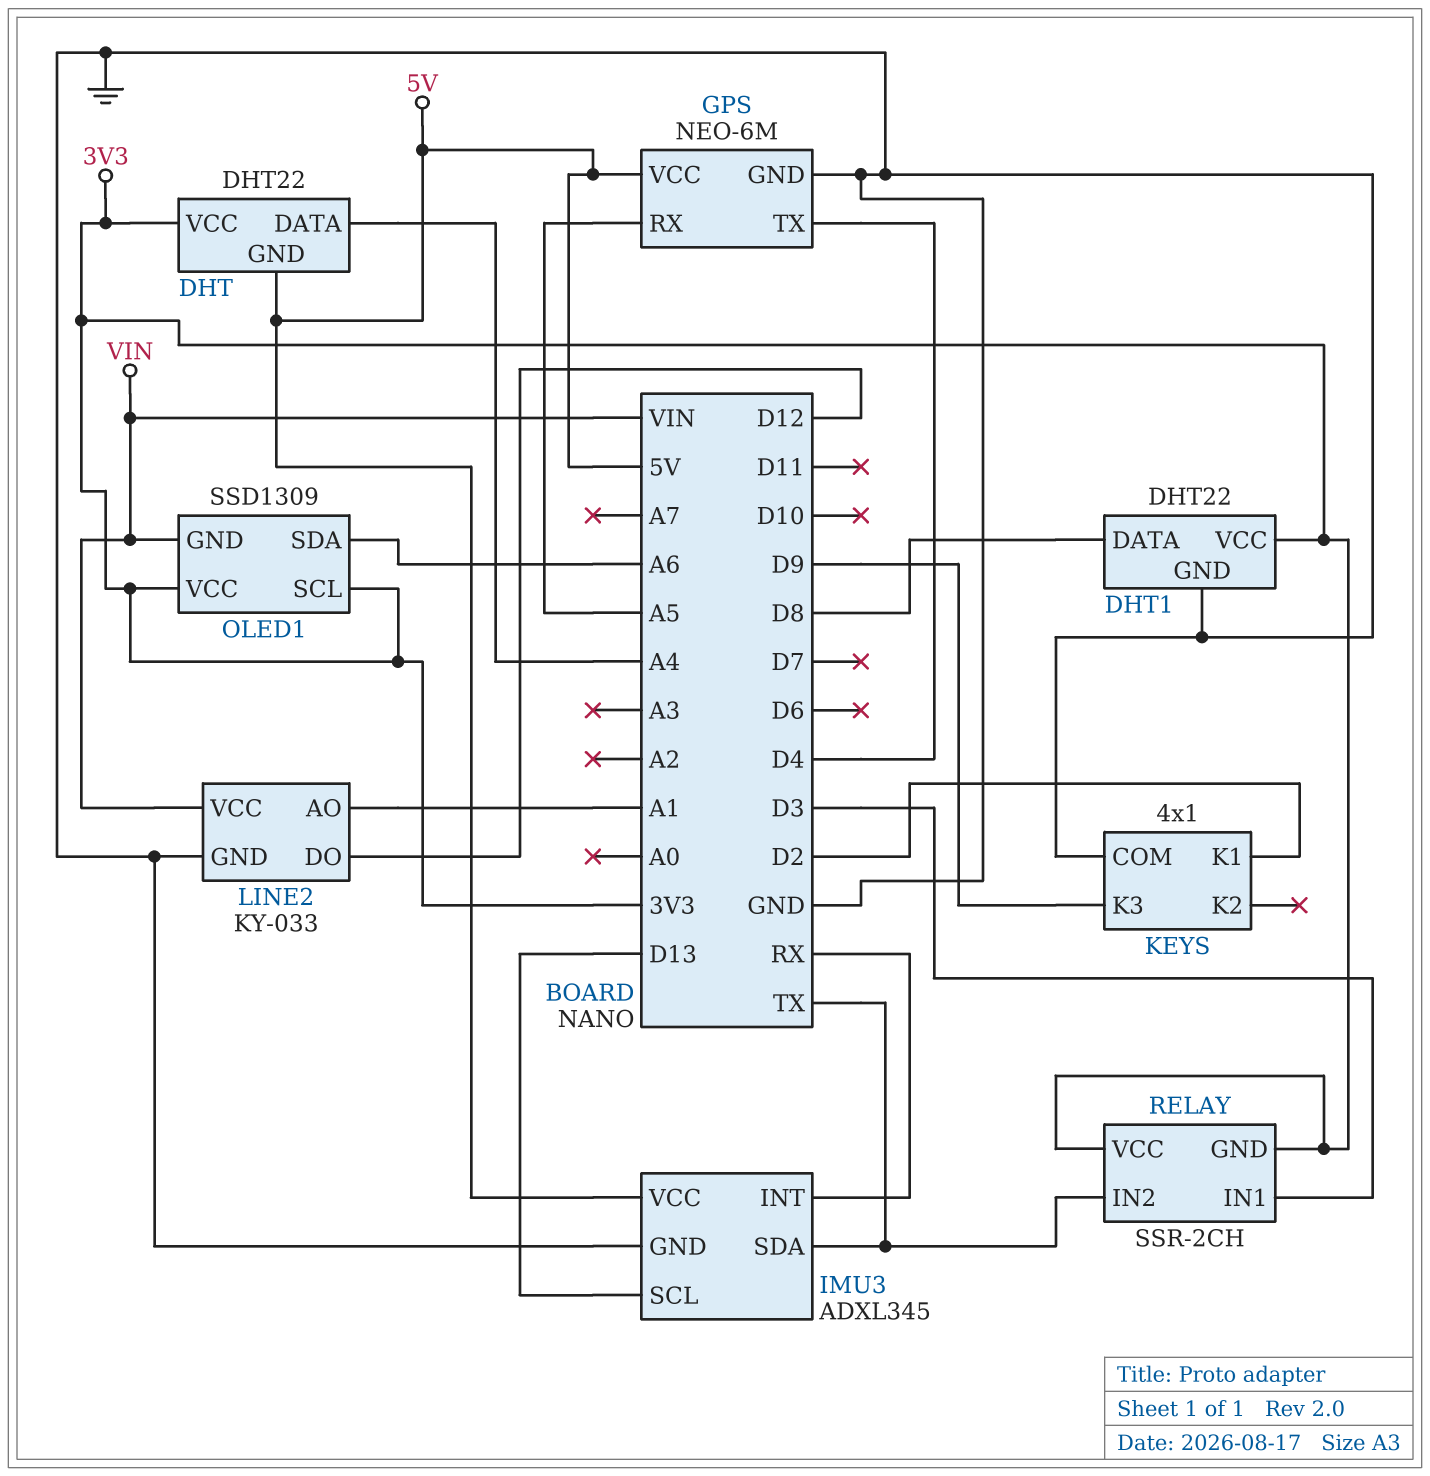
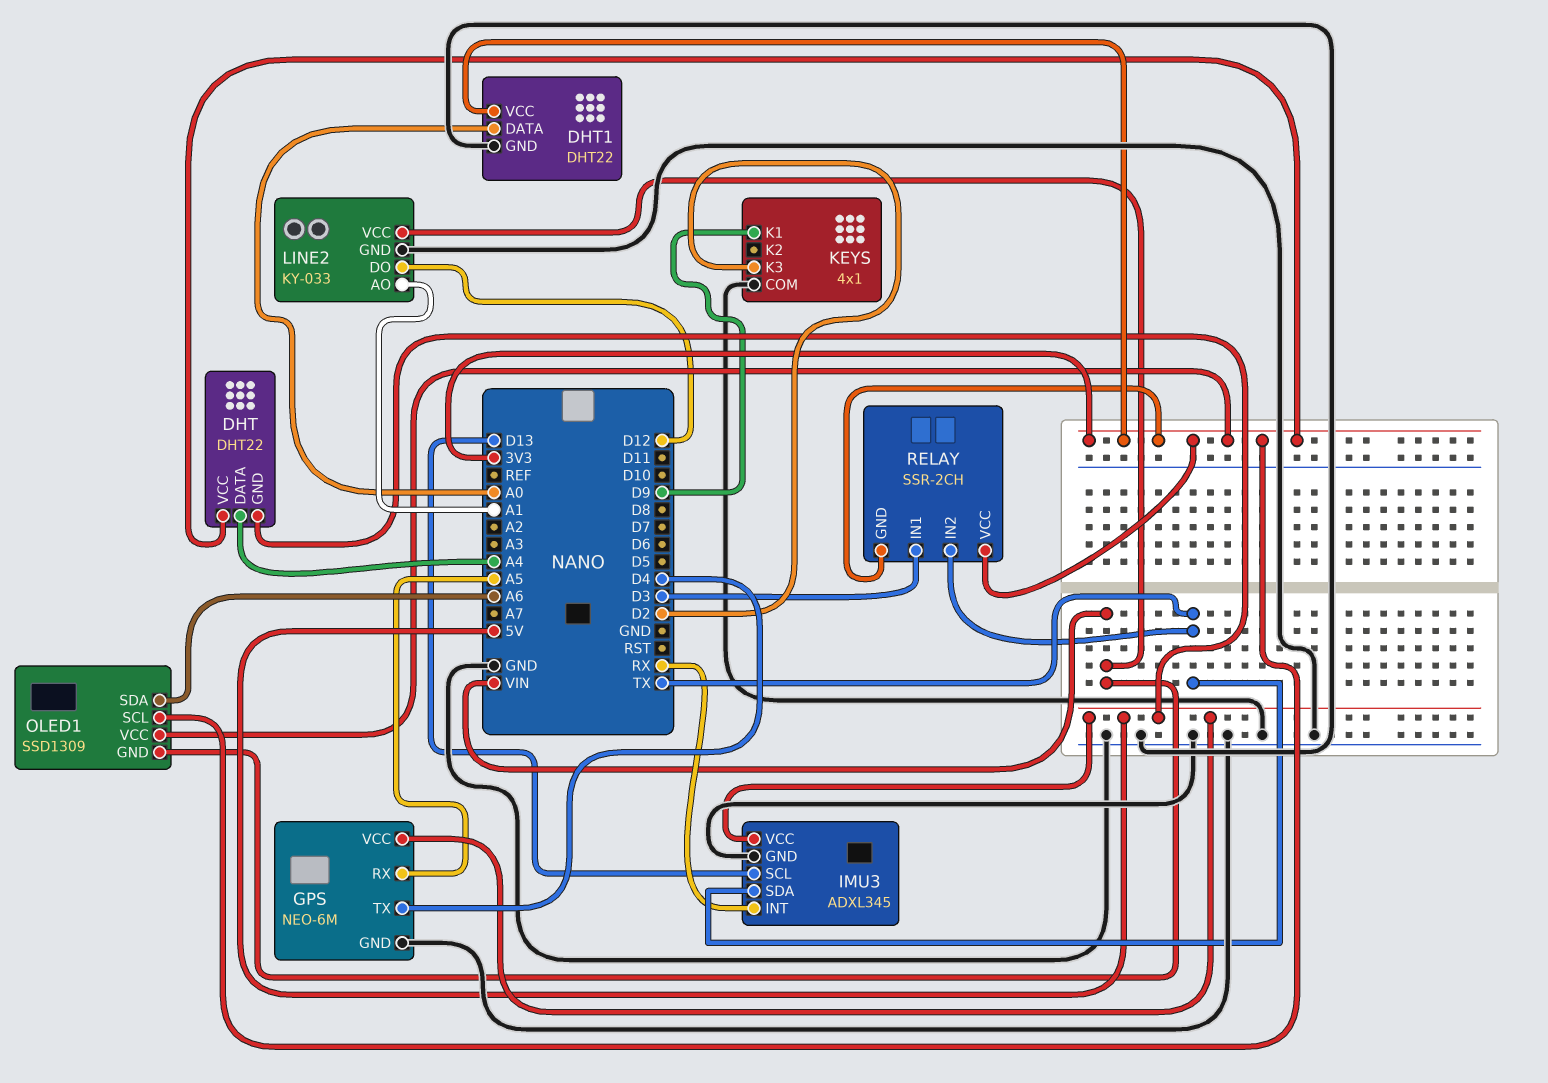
DHT1 pin DATA: D8 -> A0
KEYS pin K1: D2 -> D9
KEYS pin K3: D9 -> D2

